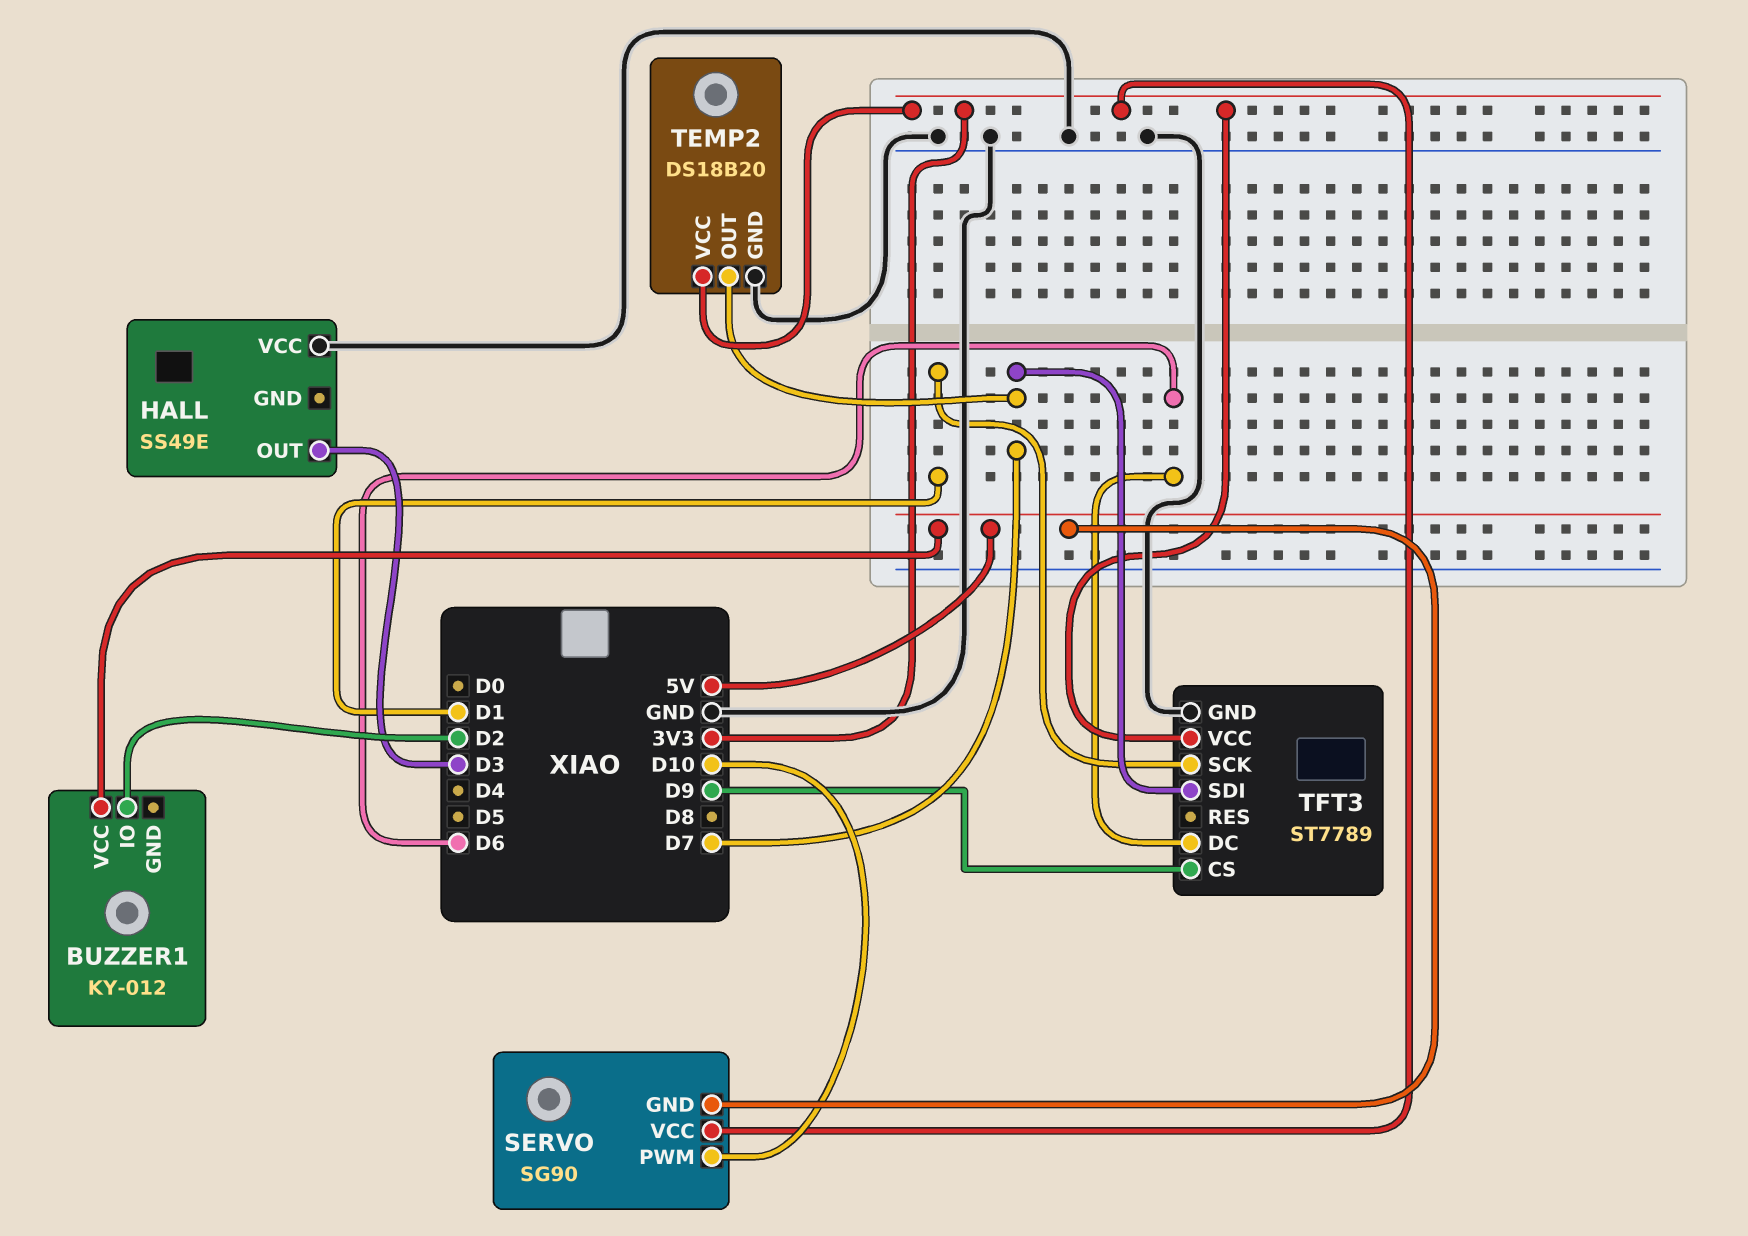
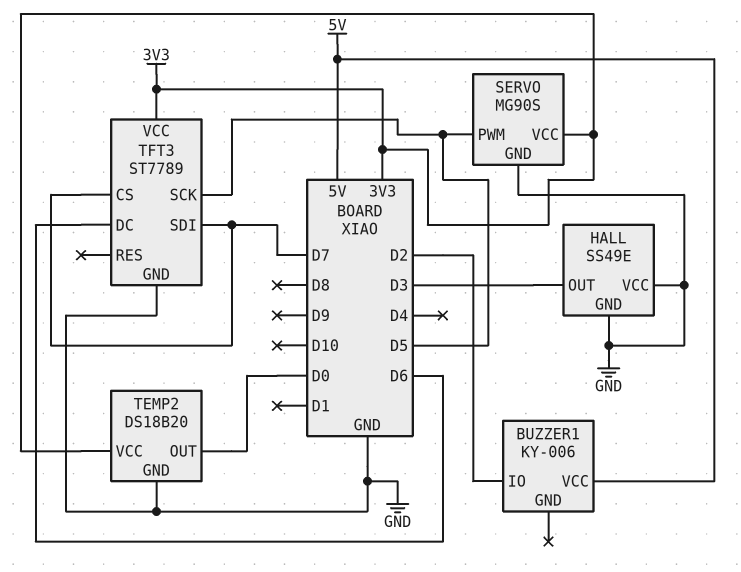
BUZZER1: KY-012 -> KY-006
HALL pin GND: none -> GND
SERVO: SG90 -> MG90S
SERVO pin GND: 5V -> GND
SERVO pin PWM: D10 -> D5
TEMP2 pin OUT: D7 -> D0
TFT3 pin CS: D9 -> D7
TFT3 pin SCK: D1 -> D5

